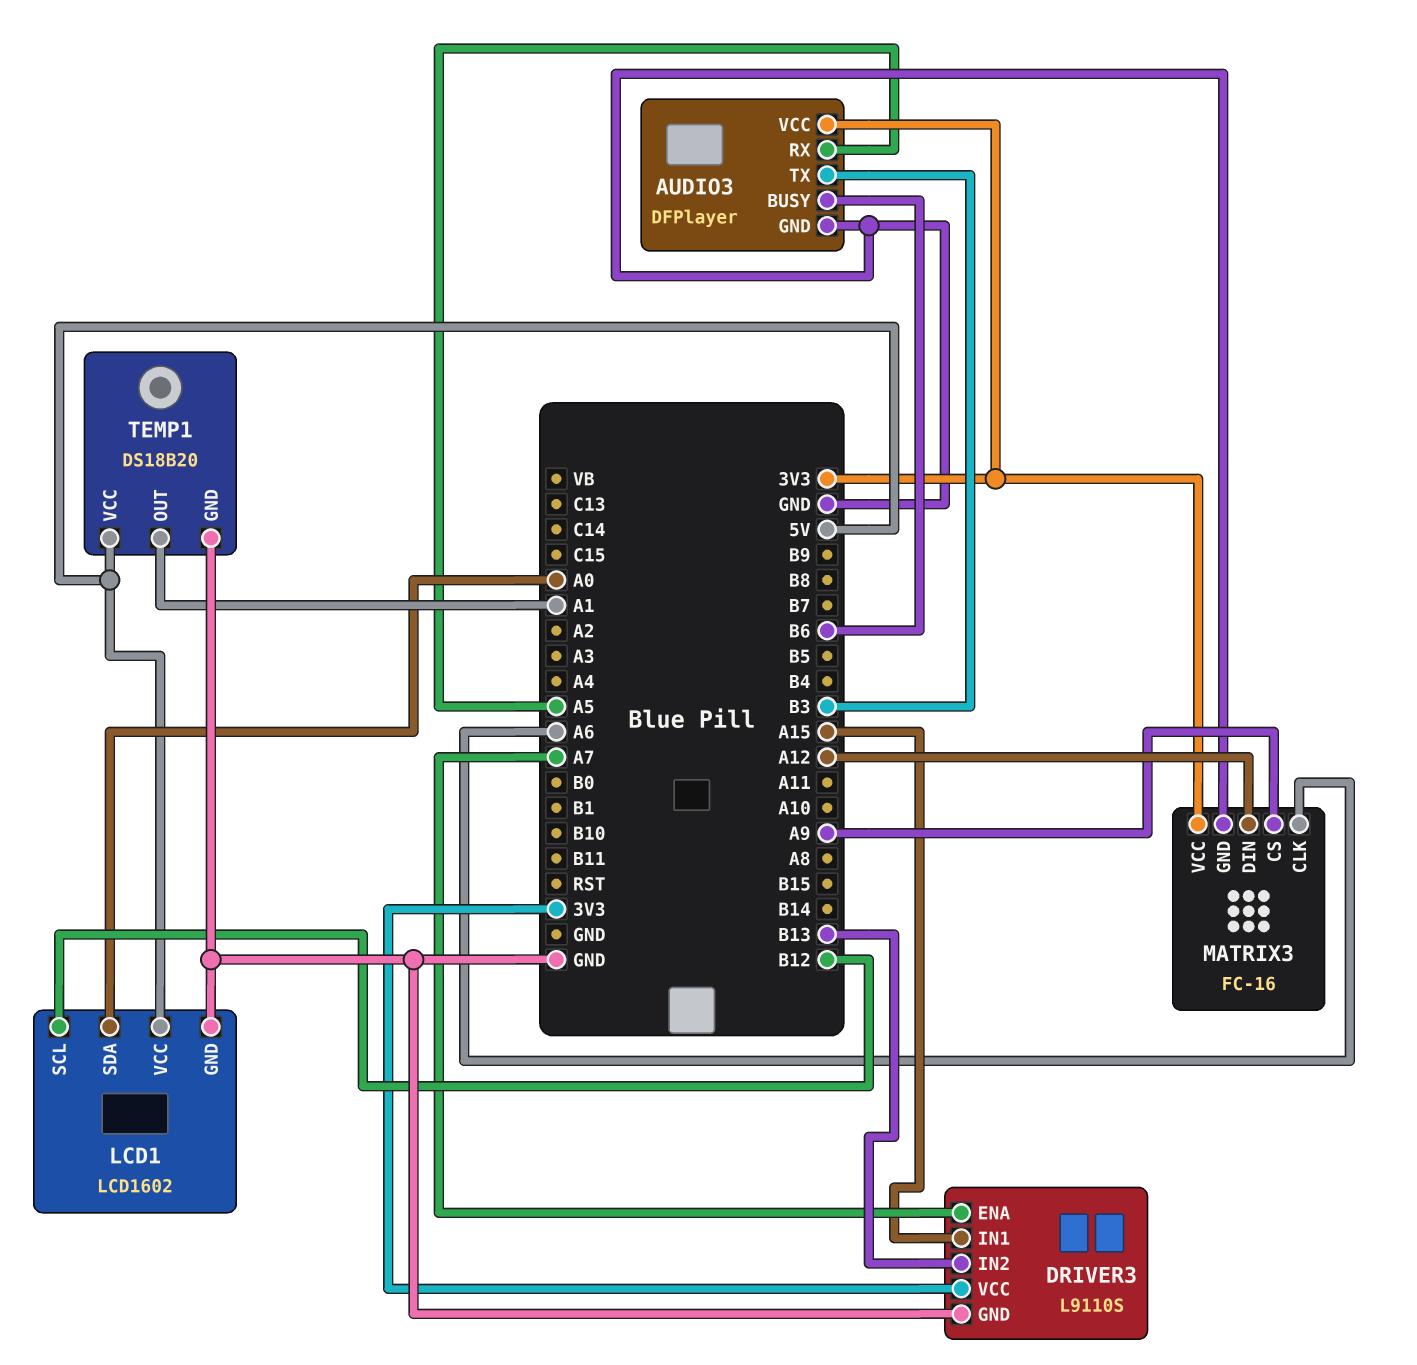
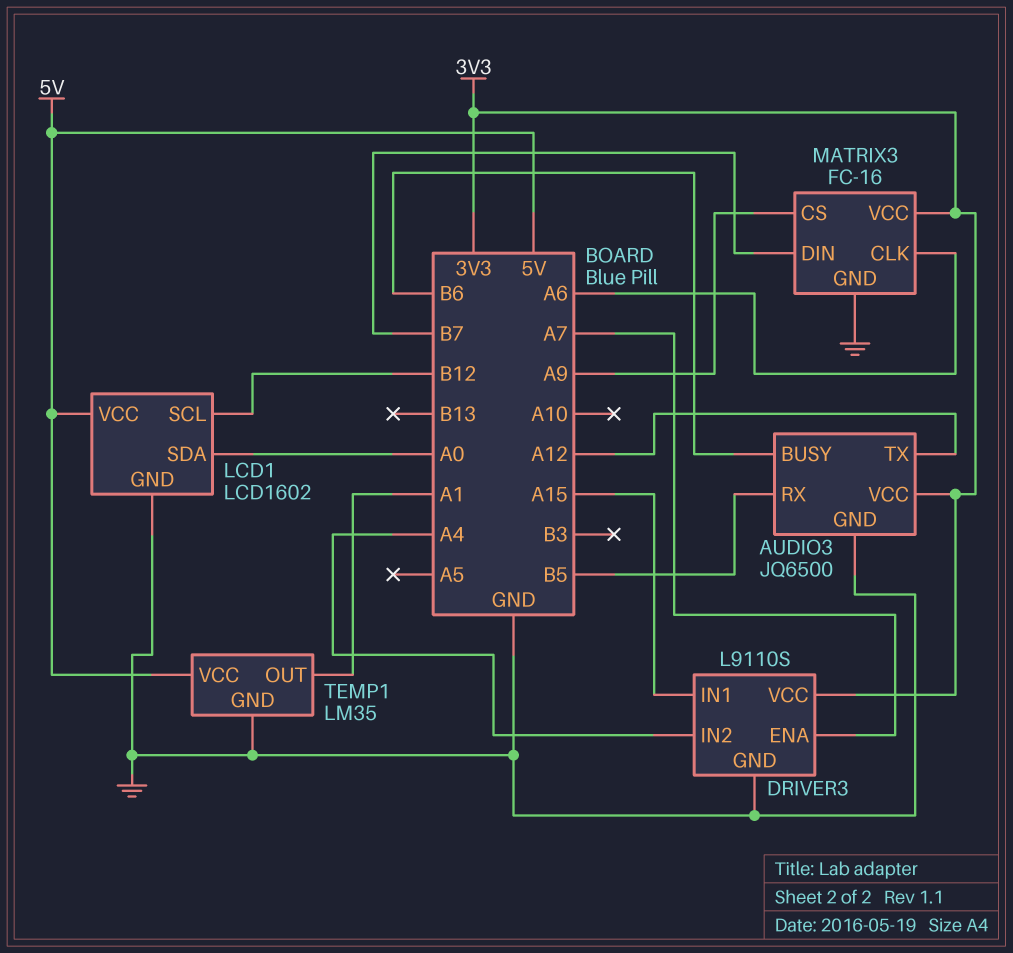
AUDIO3: DFPlayer -> JQ6500
AUDIO3 pin RX: A5 -> B5
AUDIO3 pin TX: B3 -> A12
DRIVER3 pin IN2: B13 -> A4
MATRIX3 pin DIN: A12 -> B7
TEMP1: DS18B20 -> LM35

